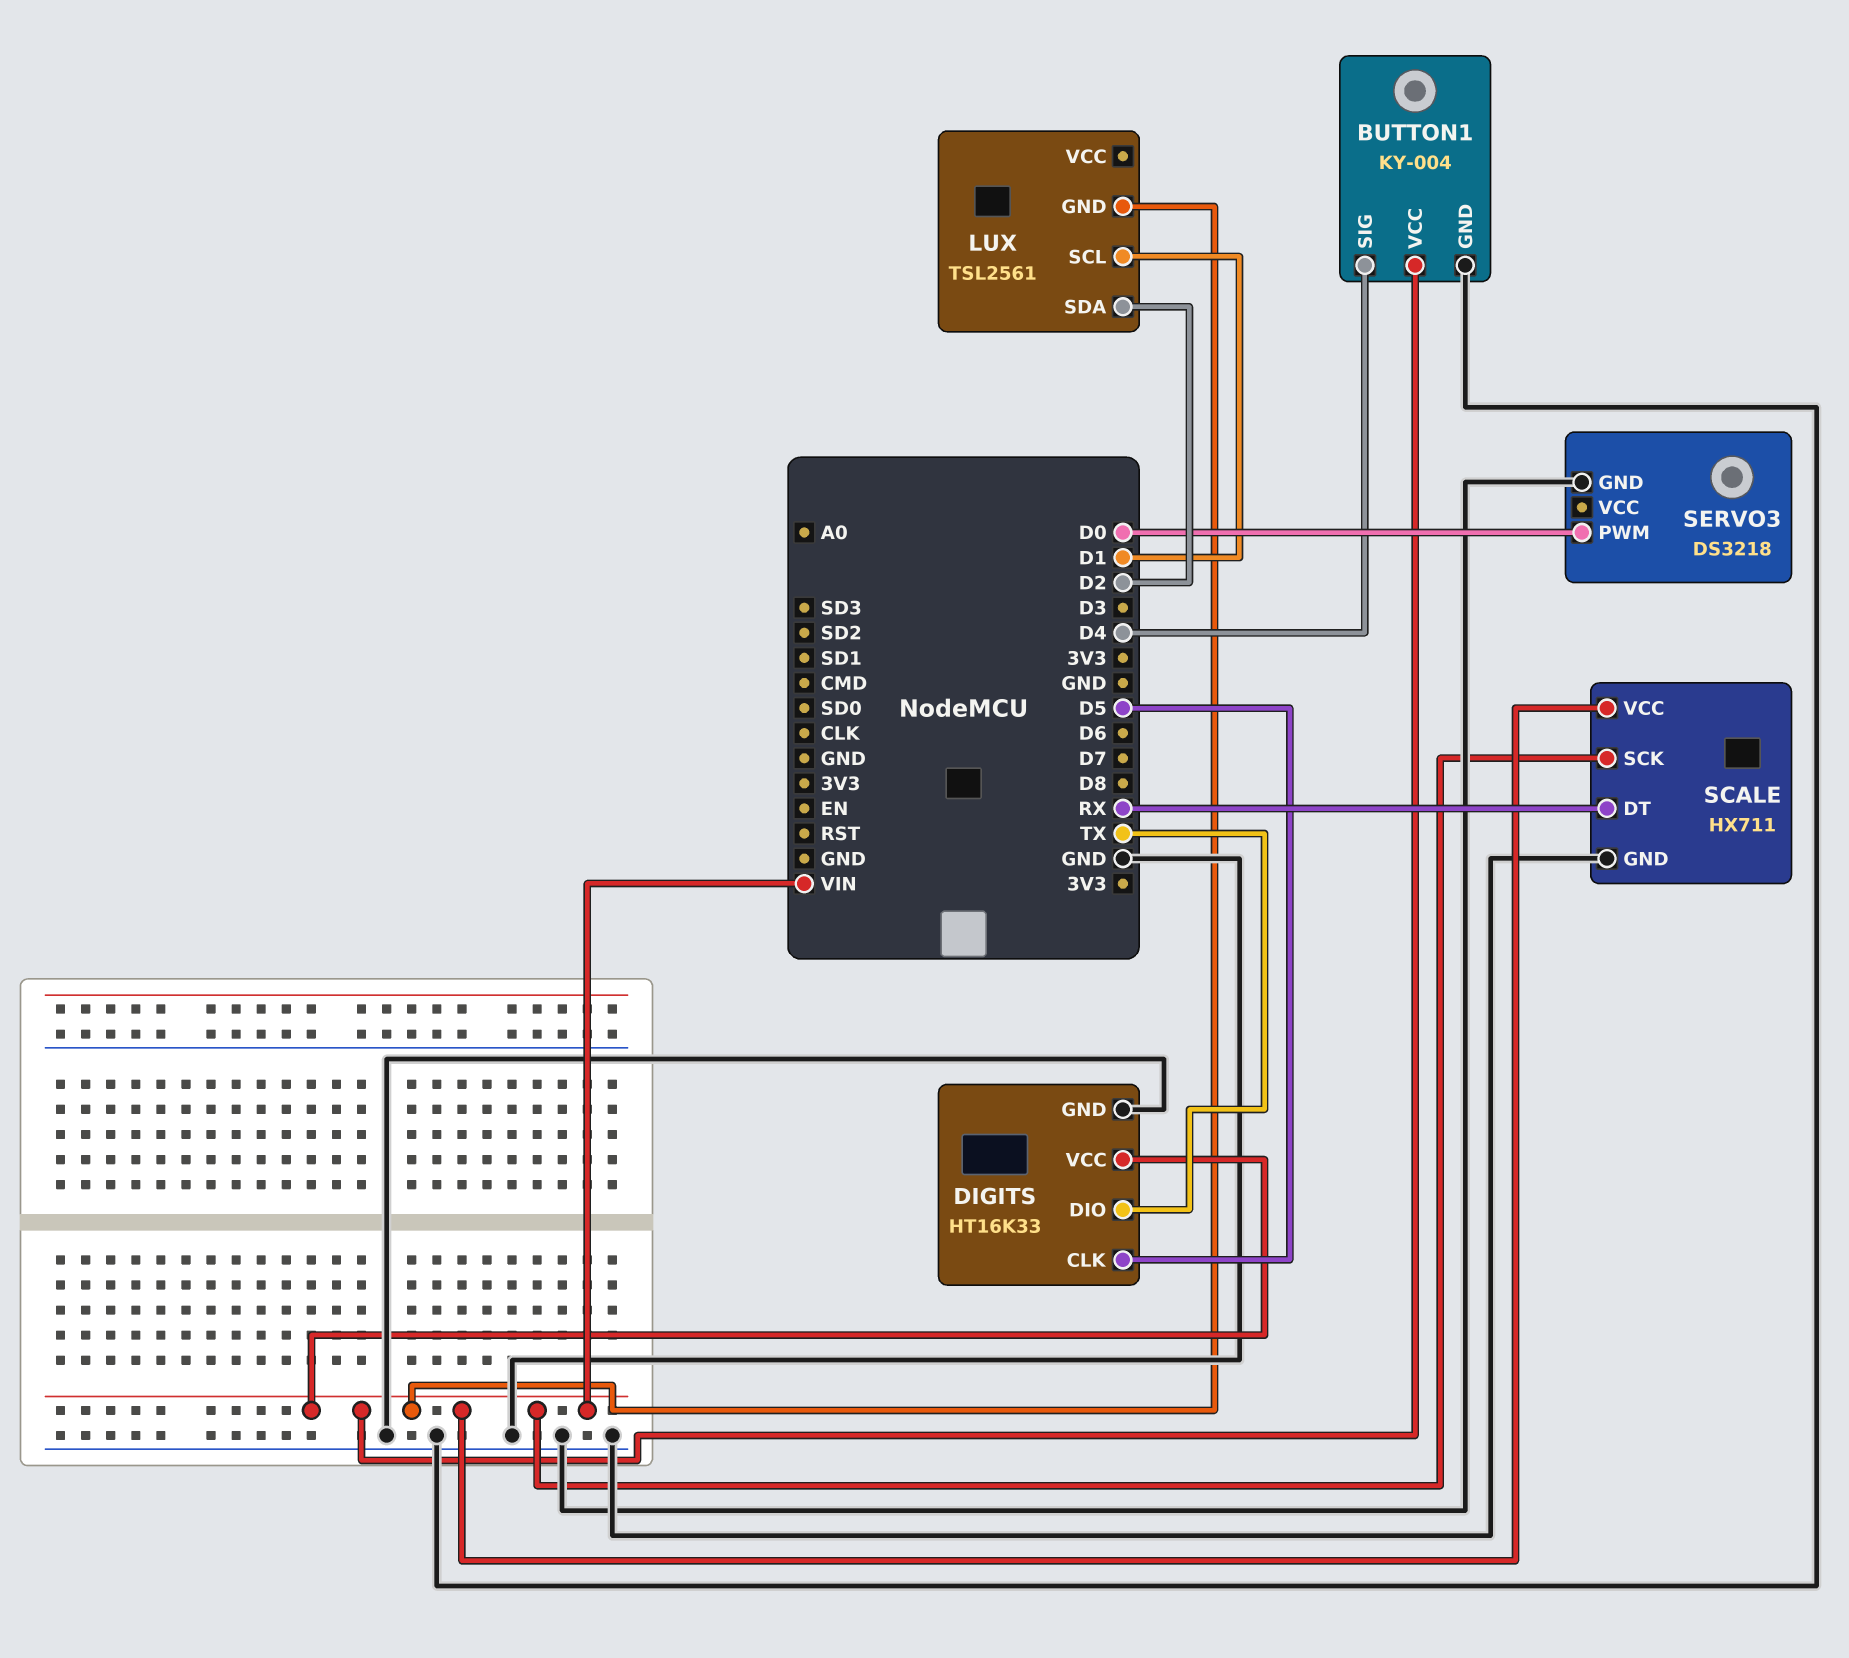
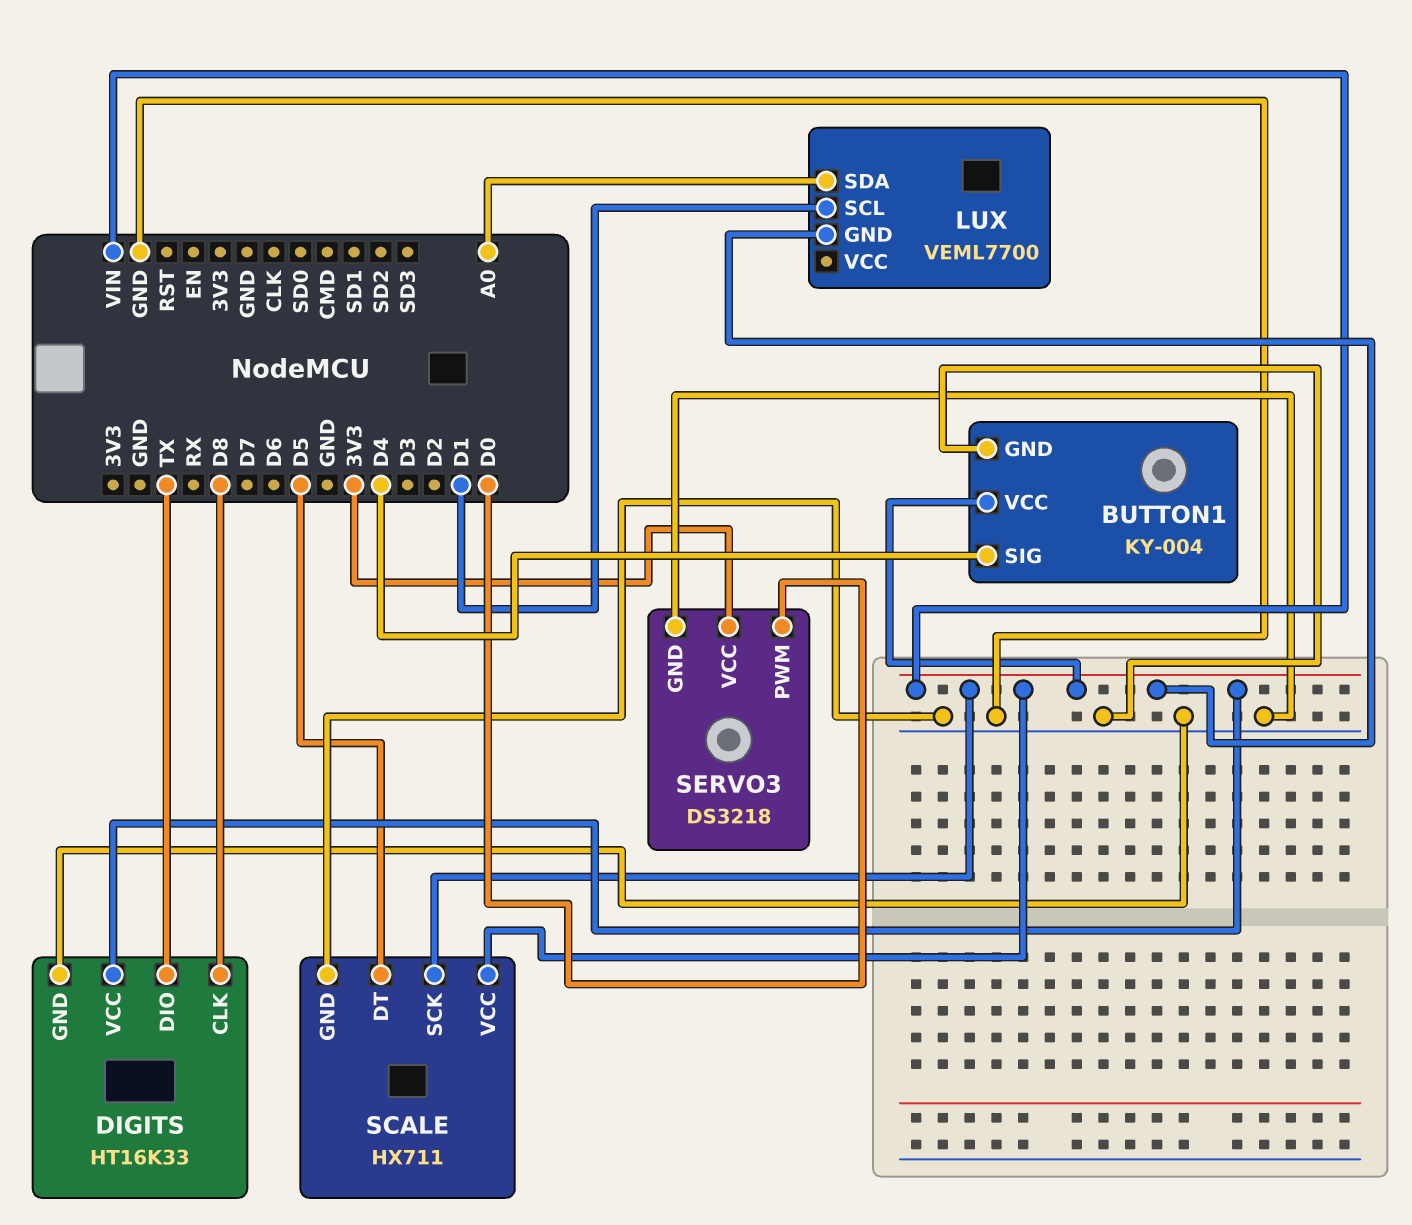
DIGITS pin CLK: D5 -> D8
LUX: TSL2561 -> VEML7700
LUX pin SDA: D2 -> A0
SCALE pin DT: RX -> D5
SERVO3 pin VCC: none -> 3V3

